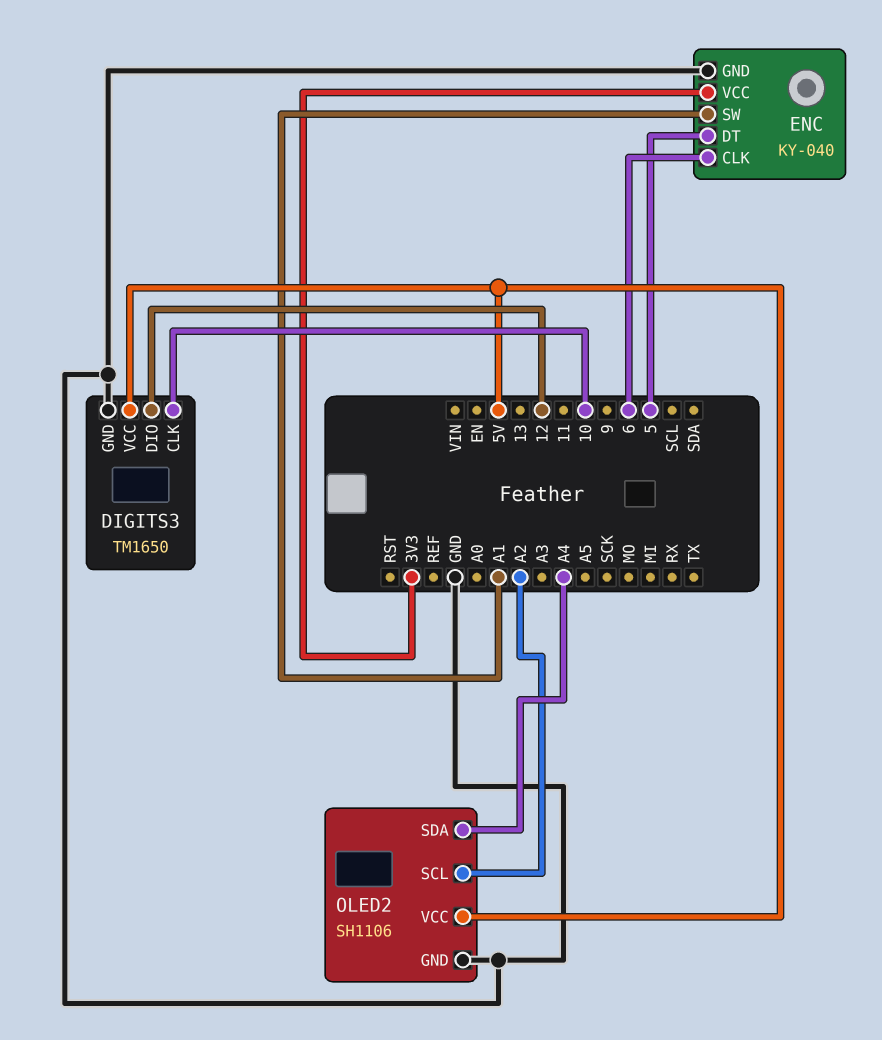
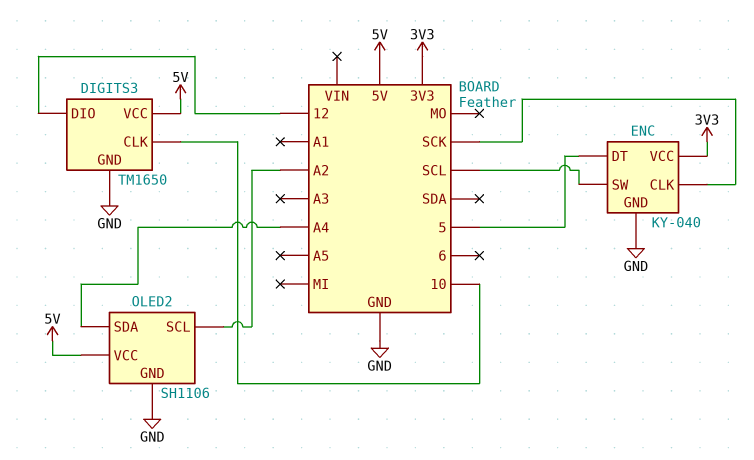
ENC pin CLK: 6 -> SCK
ENC pin SW: A1 -> SCL

